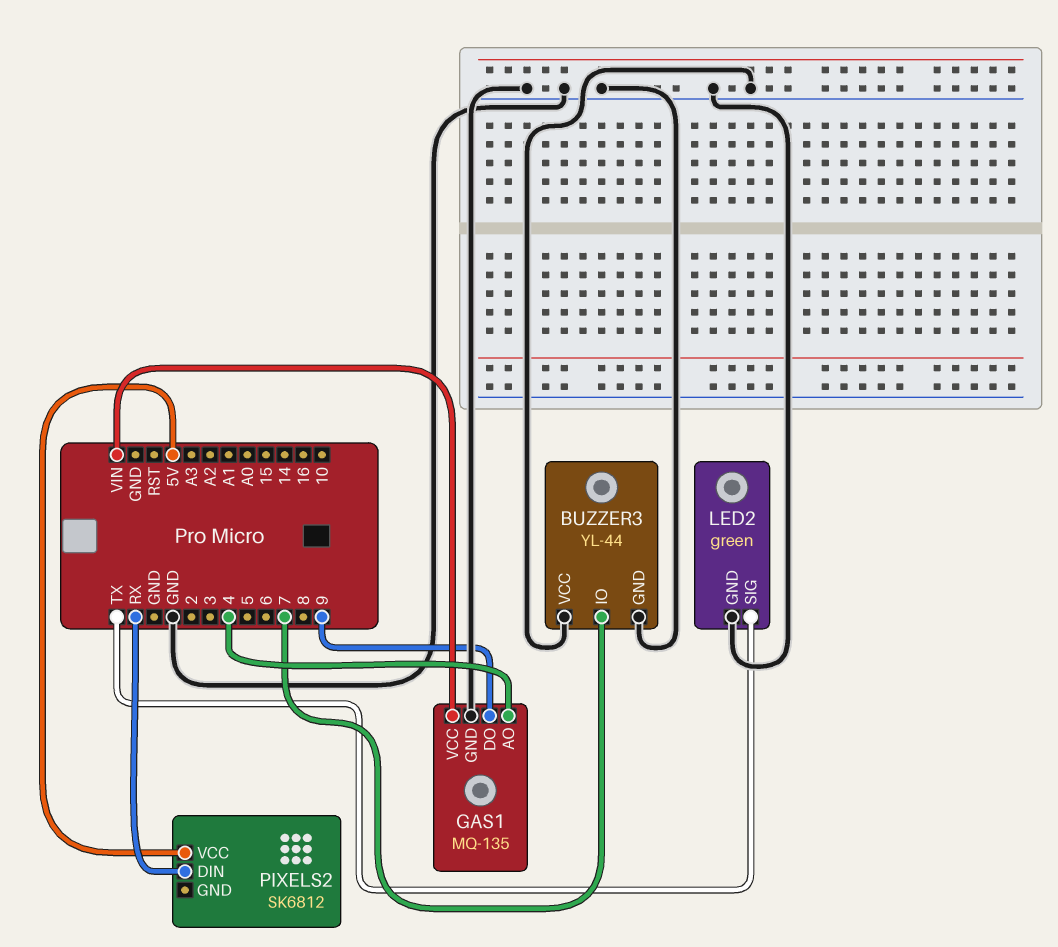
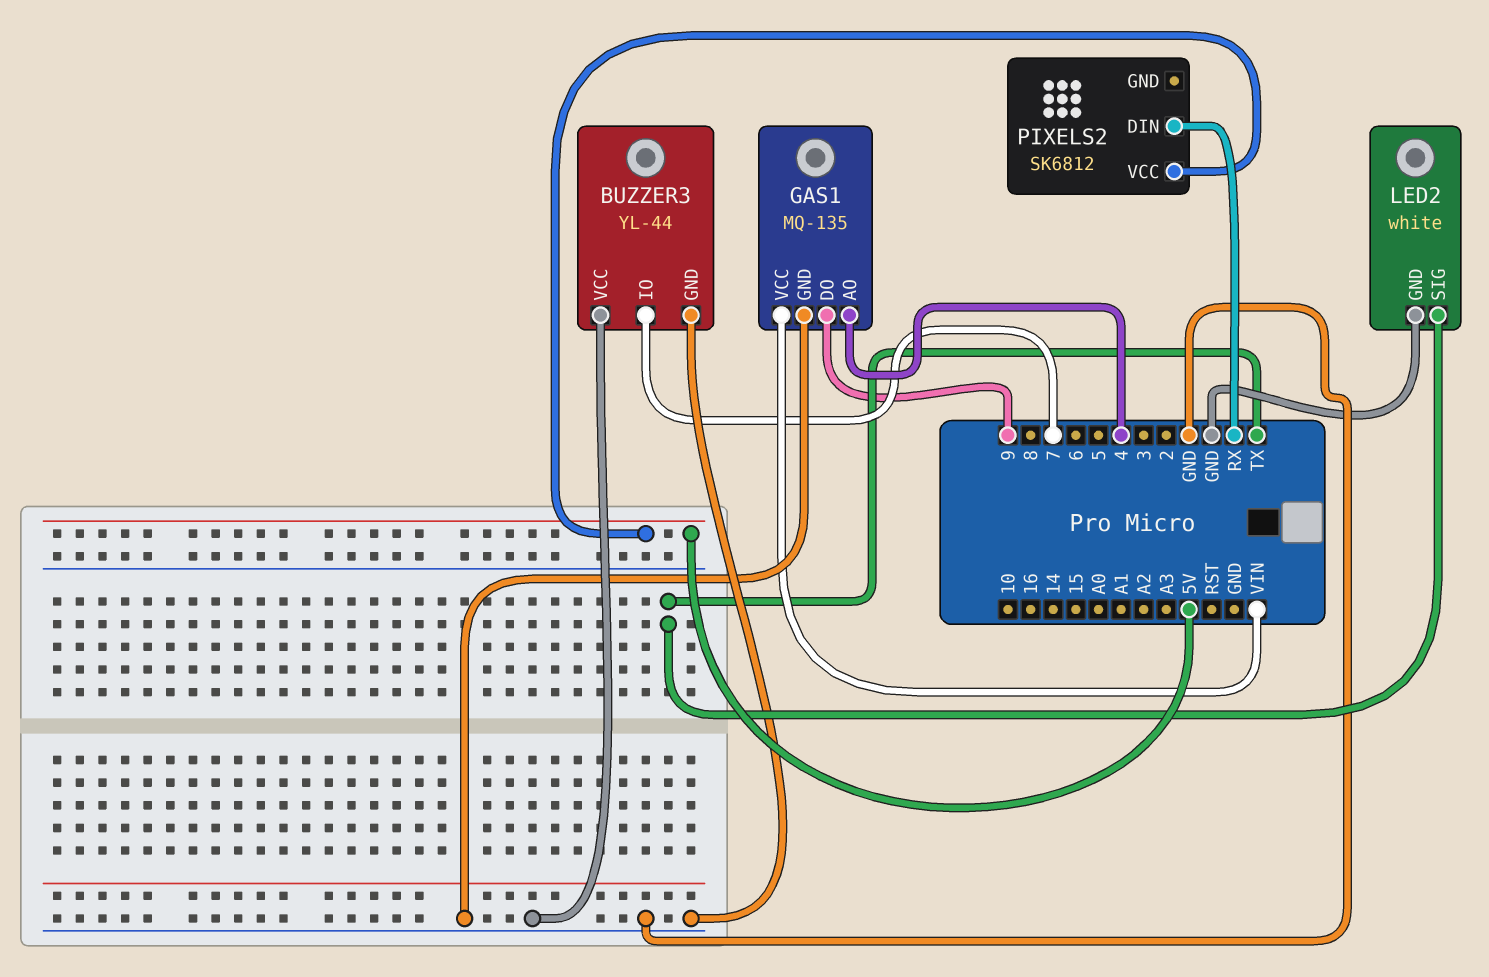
LED2: green -> white

